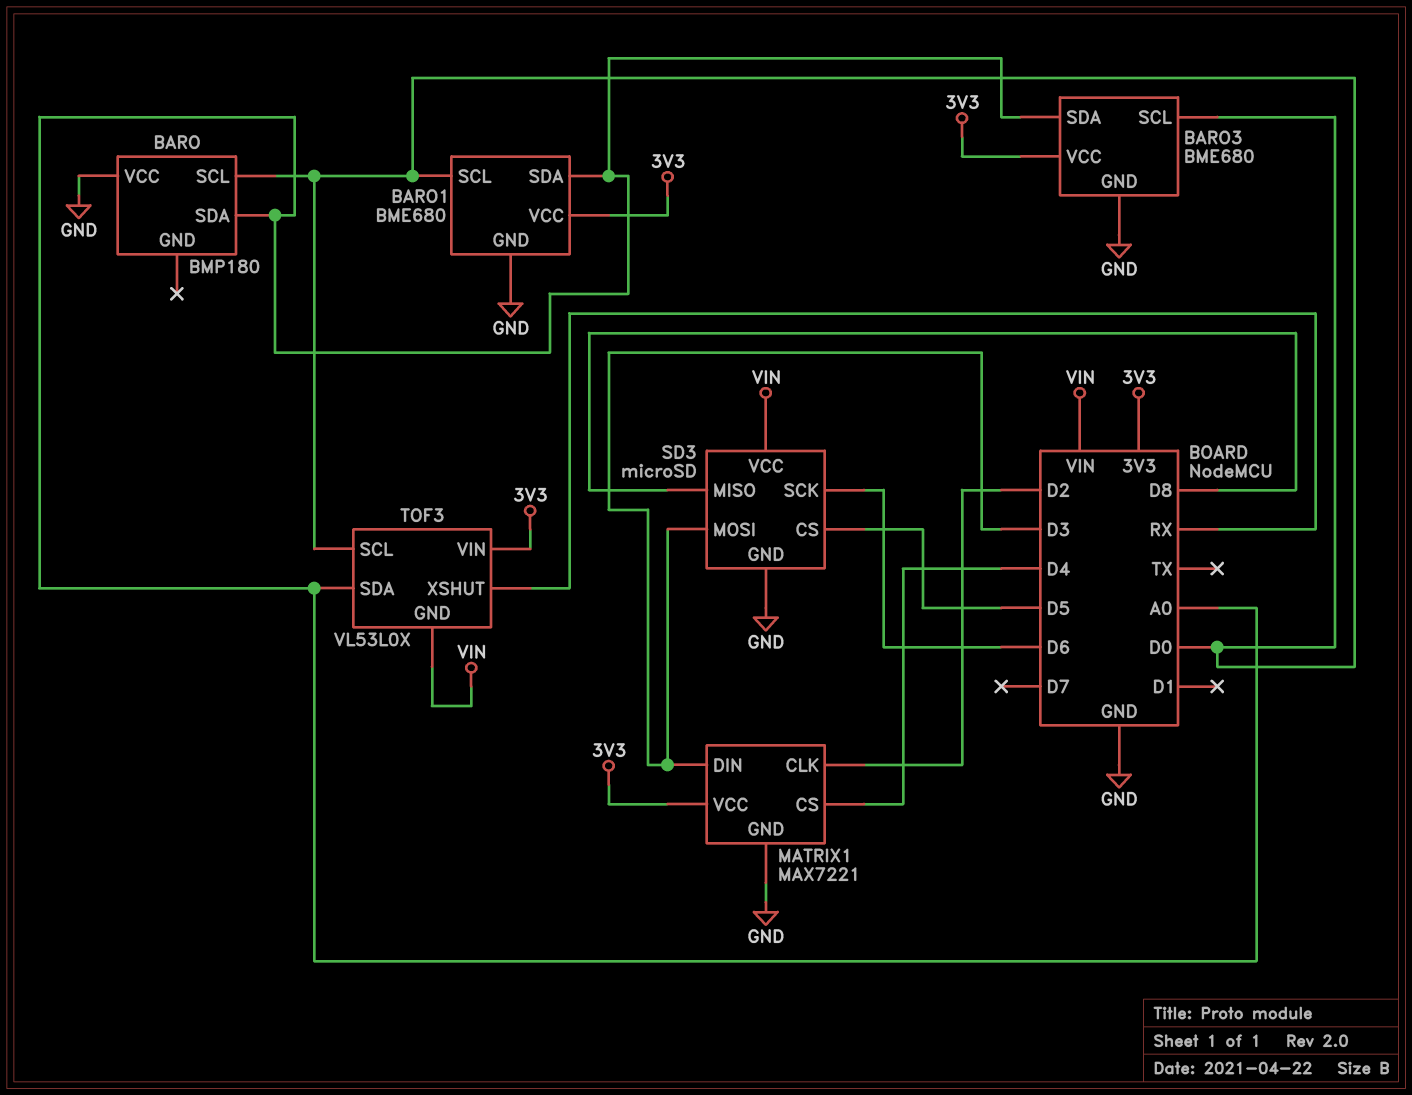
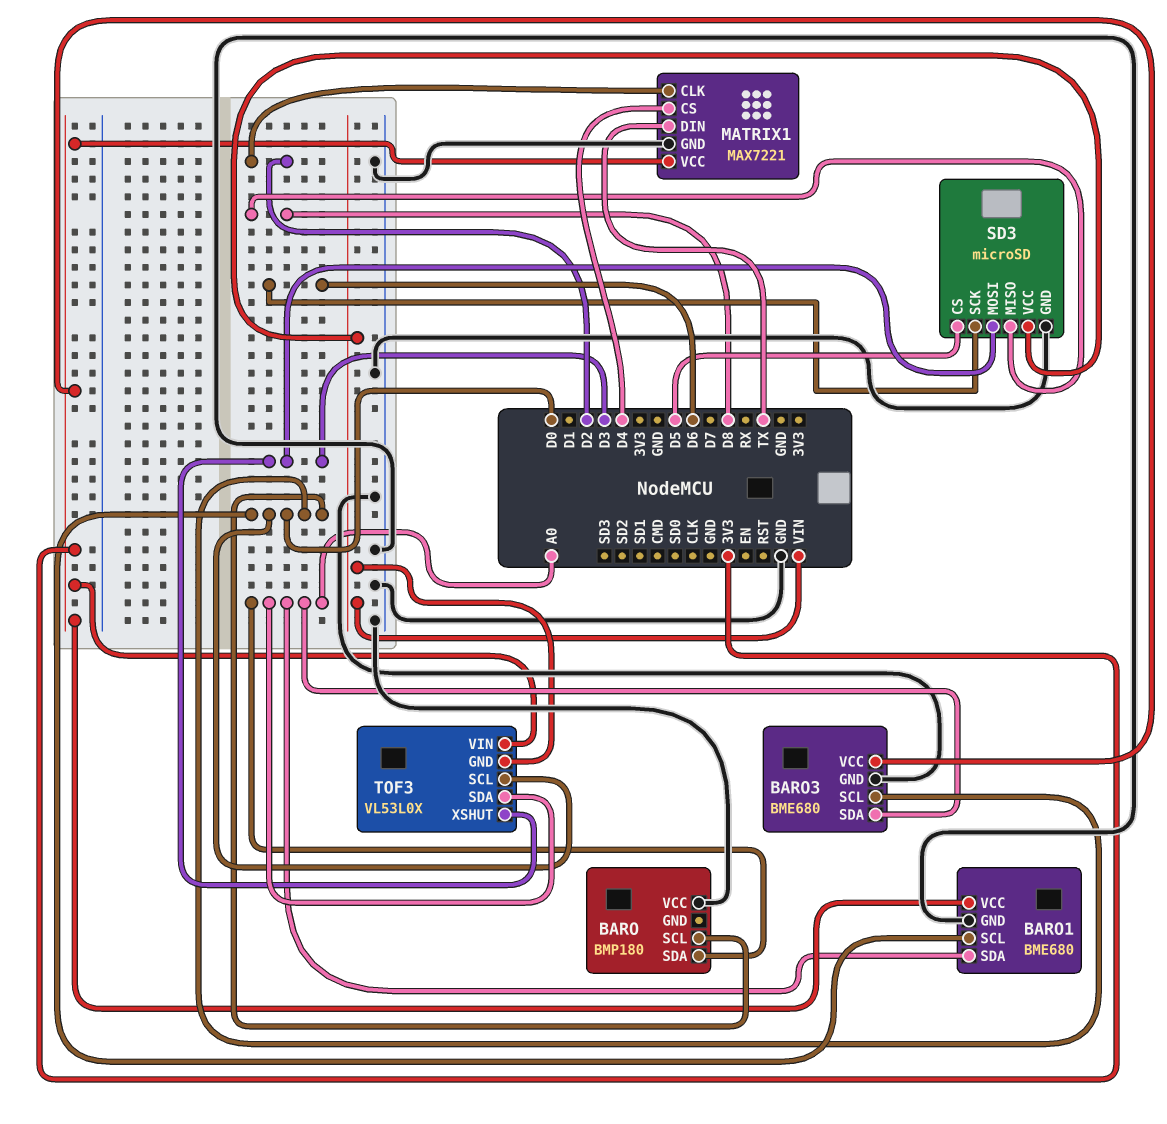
MATRIX1 pin DIN: D3 -> TX
TOF3 pin XSHUT: RX -> D3

